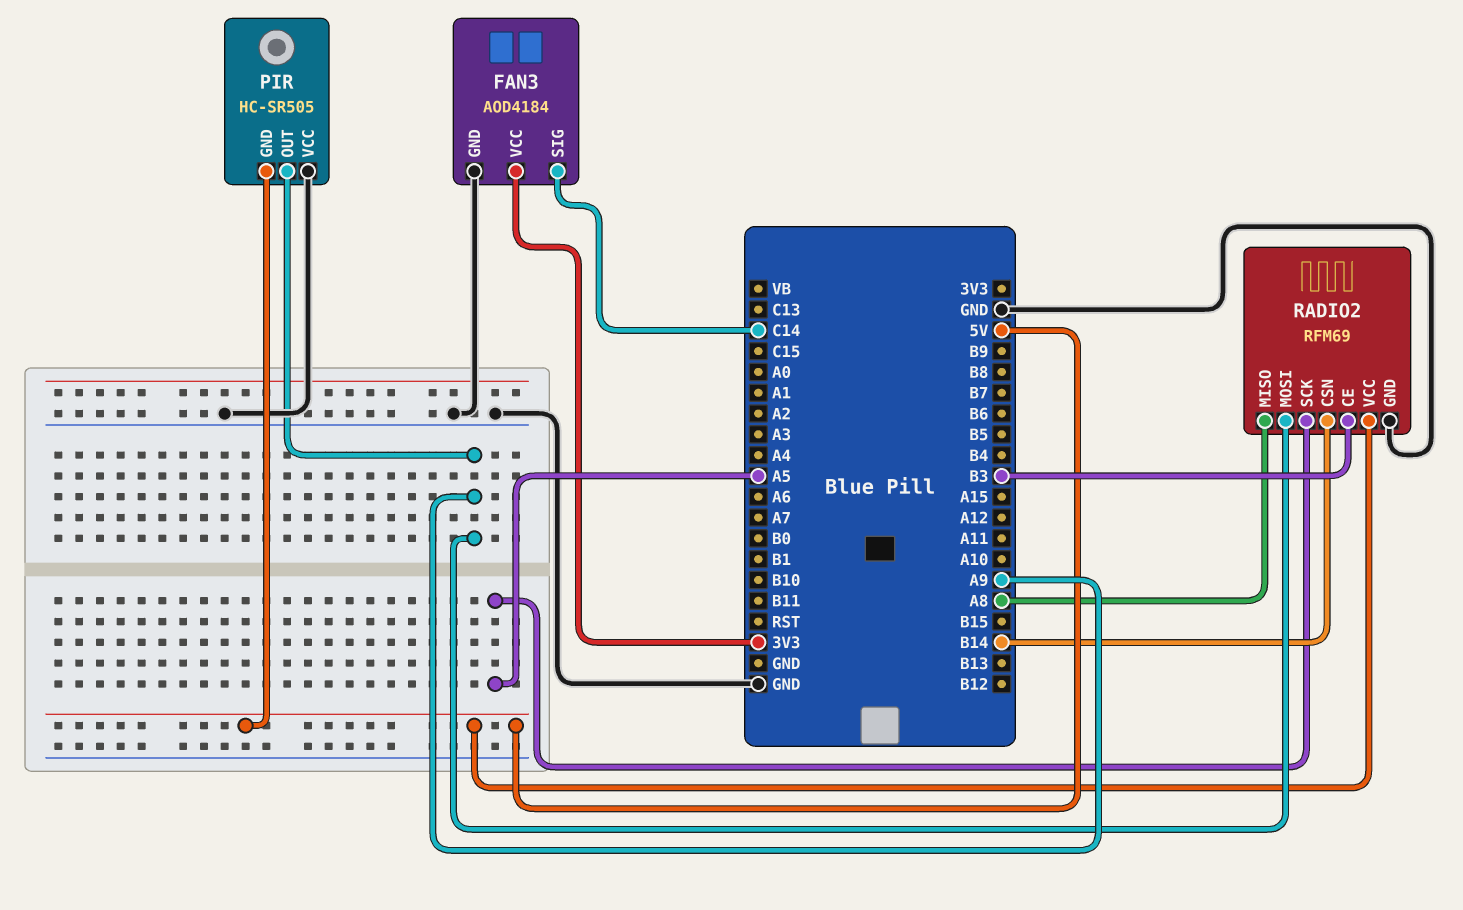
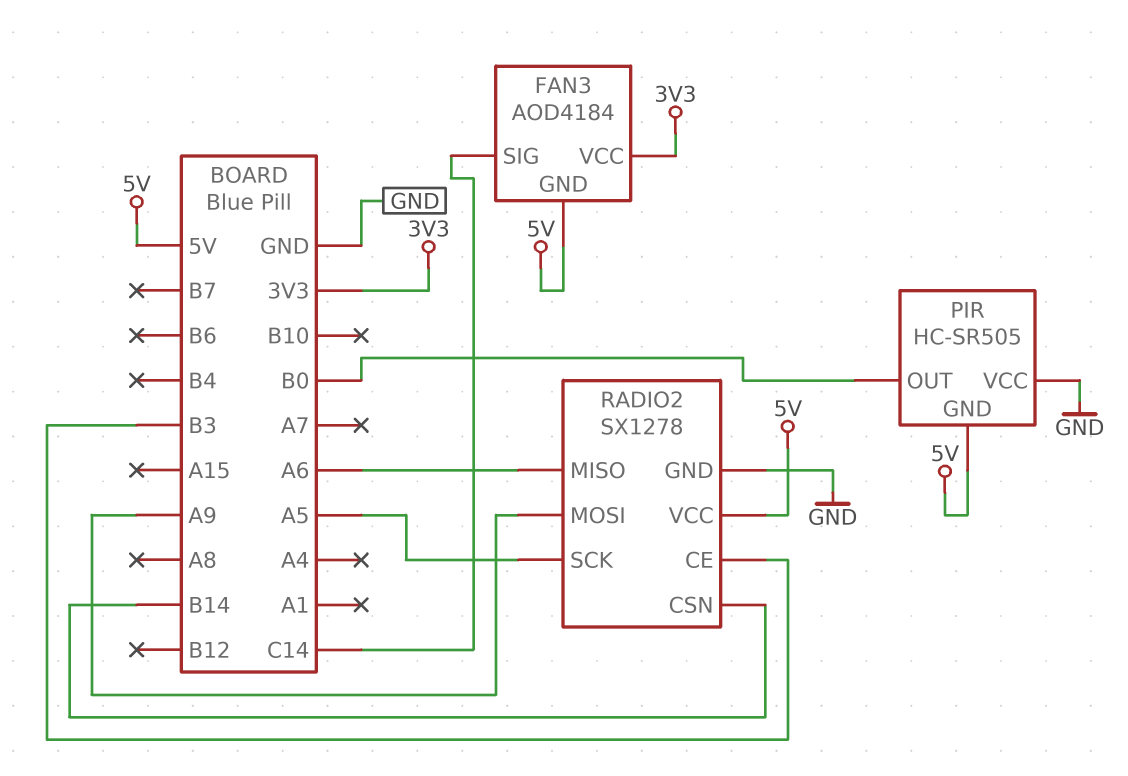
FAN3 pin GND: GND -> 5V
PIR pin OUT: A9 -> B0
RADIO2: RFM69 -> SX1278
RADIO2 pin MISO: A8 -> A6

